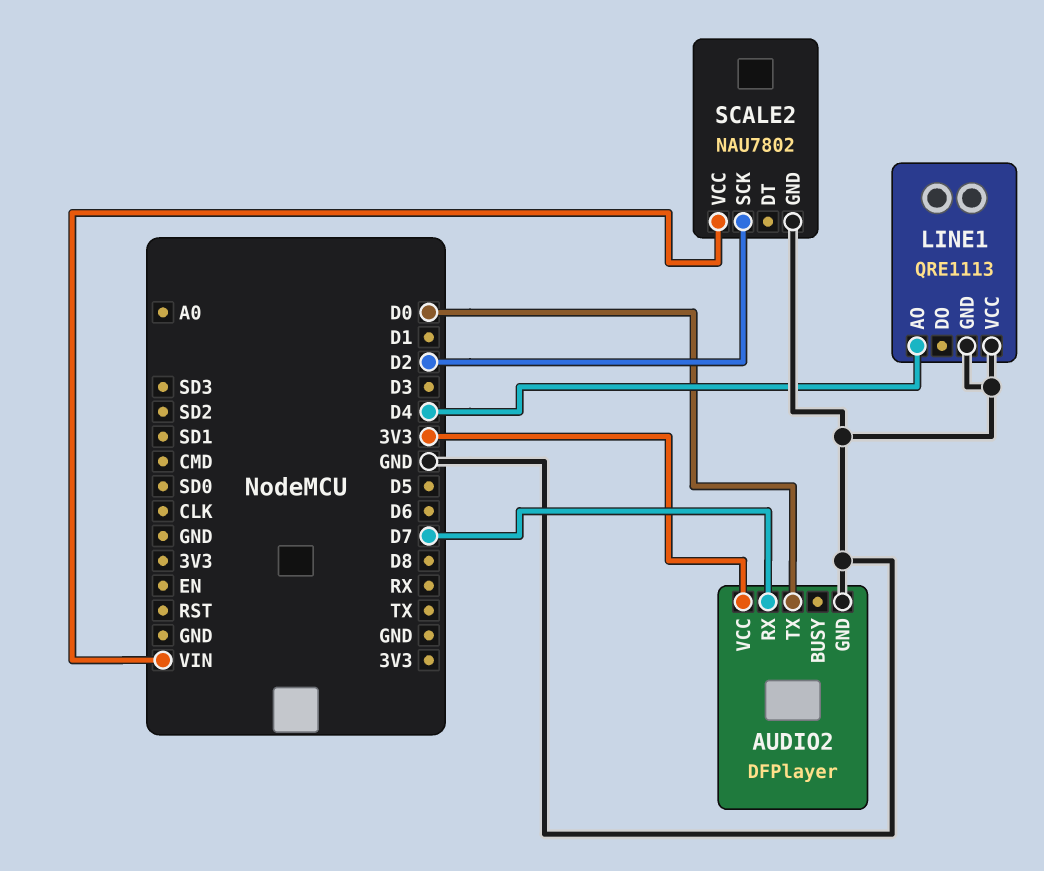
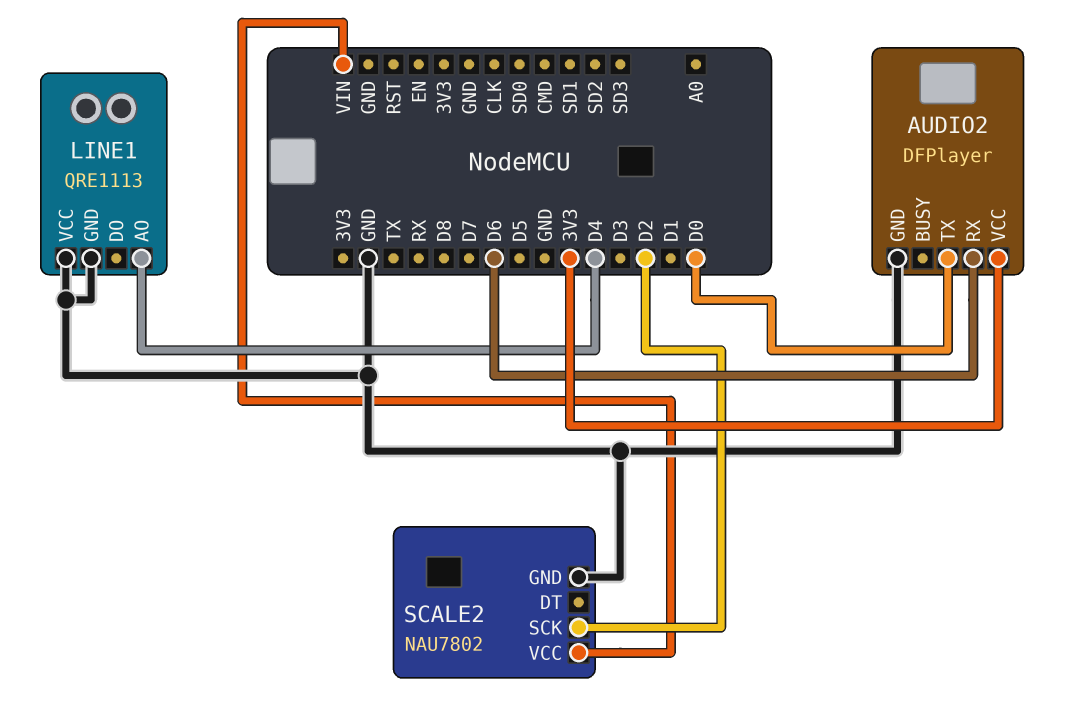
AUDIO2 pin RX: D7 -> D6

